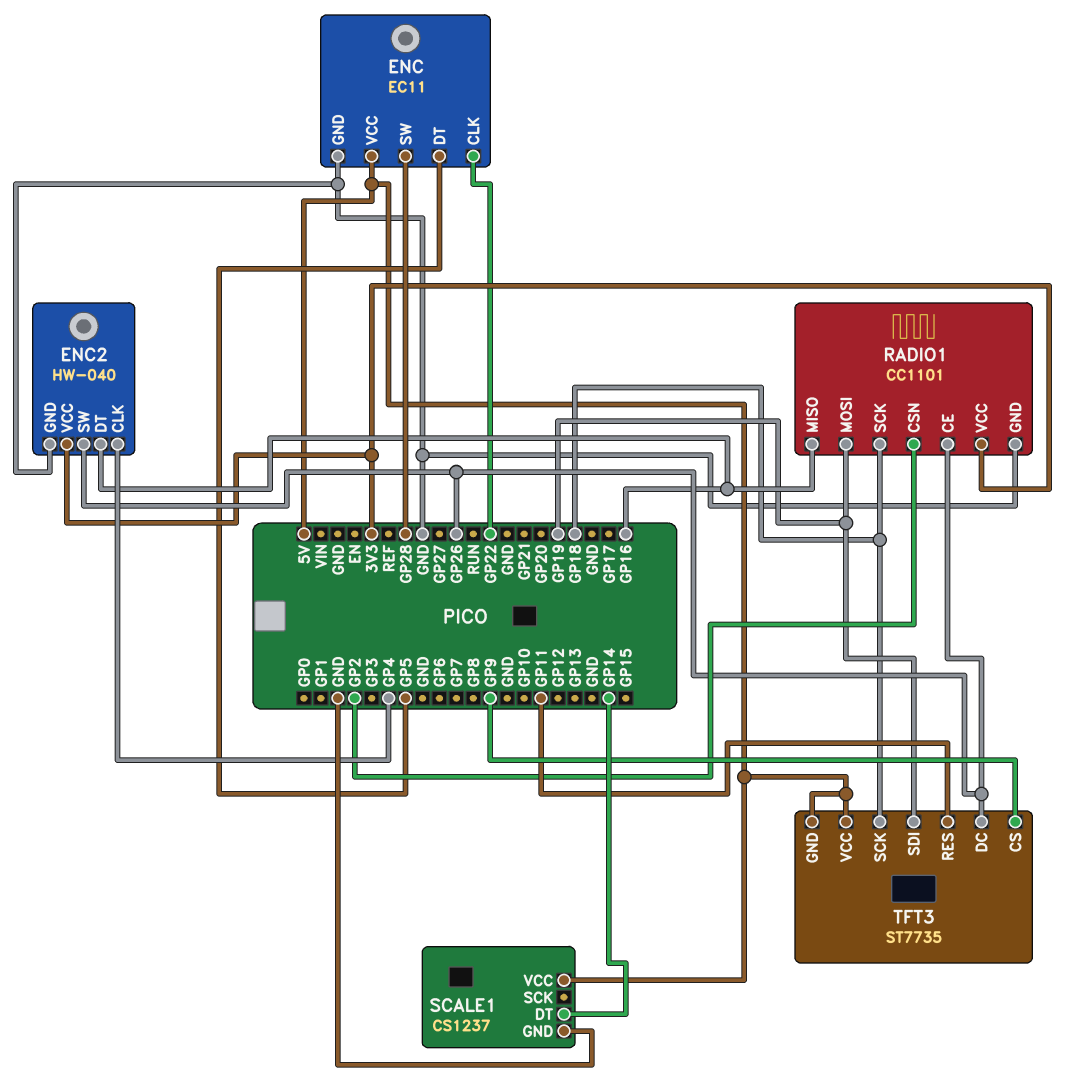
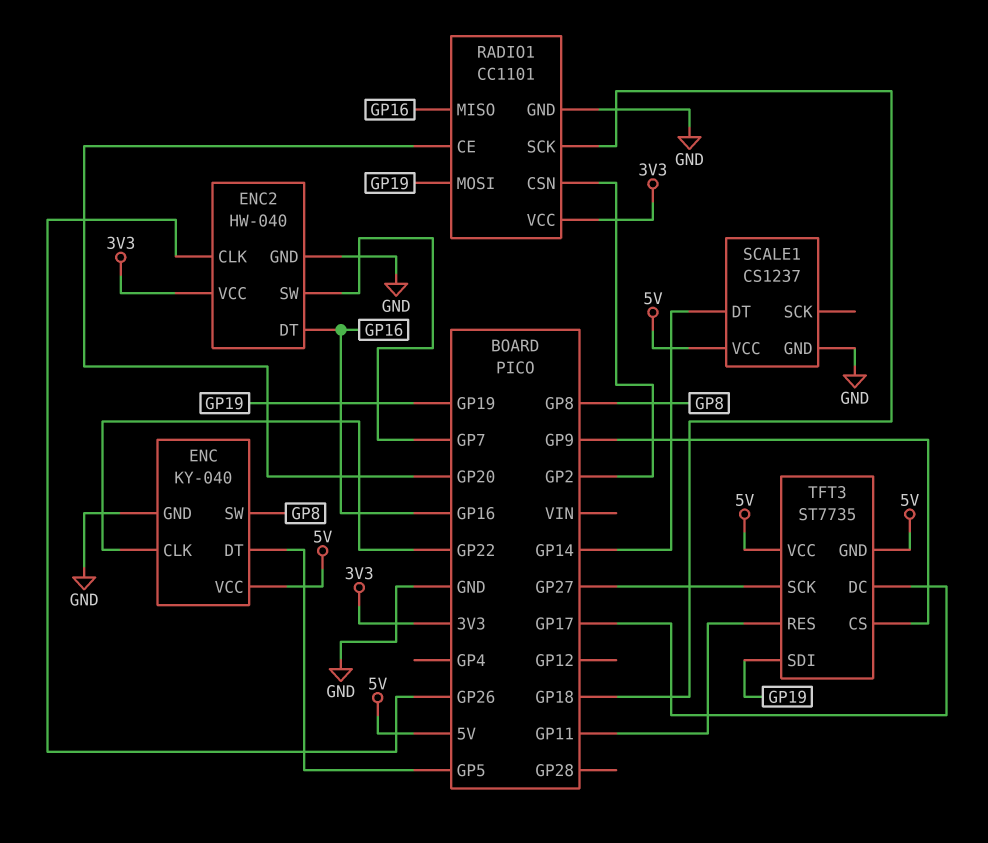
ENC: EC11 -> KY-040
ENC pin SW: GP28 -> GP8
ENC2 pin CLK: GP4 -> GP26
ENC2 pin SW: GP26 -> GP7
RADIO1 pin CE: GP26 -> GP20
TFT3 pin DC: GP26 -> GP17
TFT3 pin SCK: GP18 -> GP27

